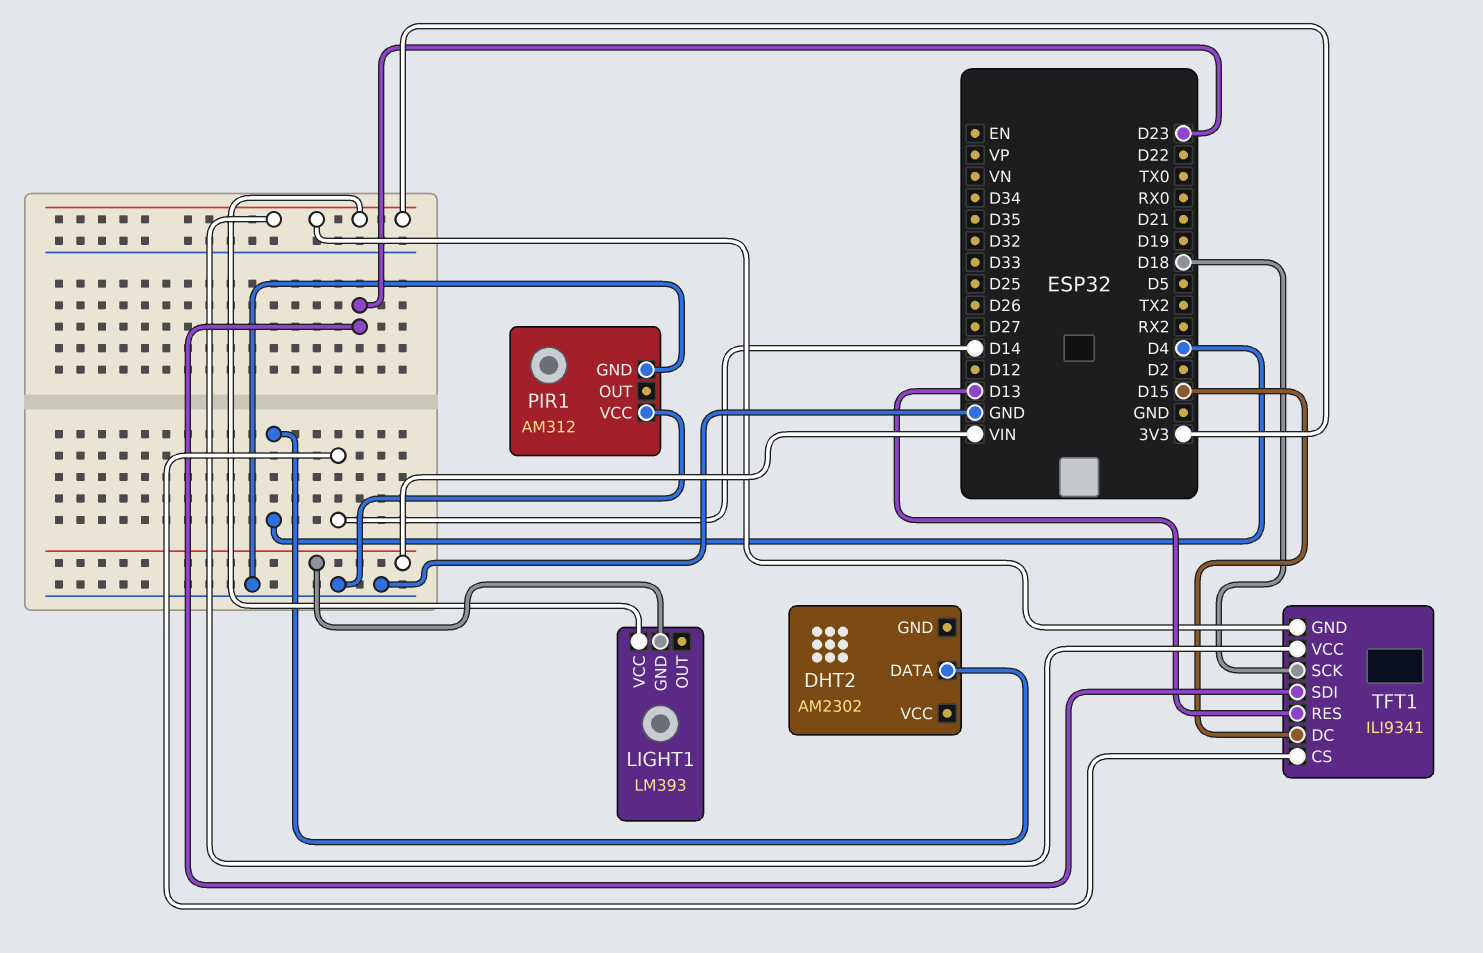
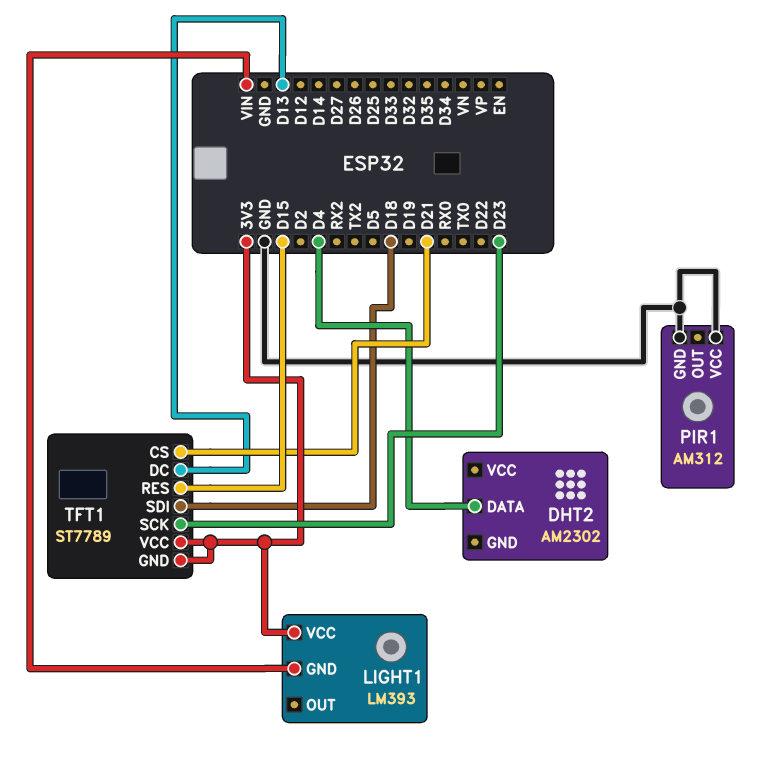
TFT1: ILI9341 -> ST7789
TFT1 pin CS: D14 -> D21
TFT1 pin DC: D15 -> D13
TFT1 pin RES: D13 -> D15
TFT1 pin SCK: D18 -> D23
TFT1 pin SDI: D23 -> D18

